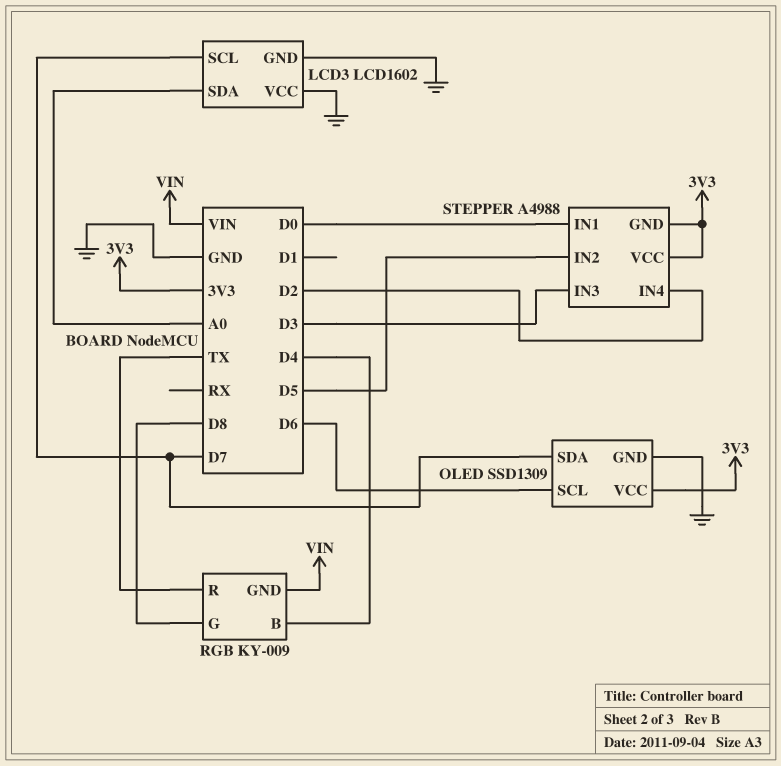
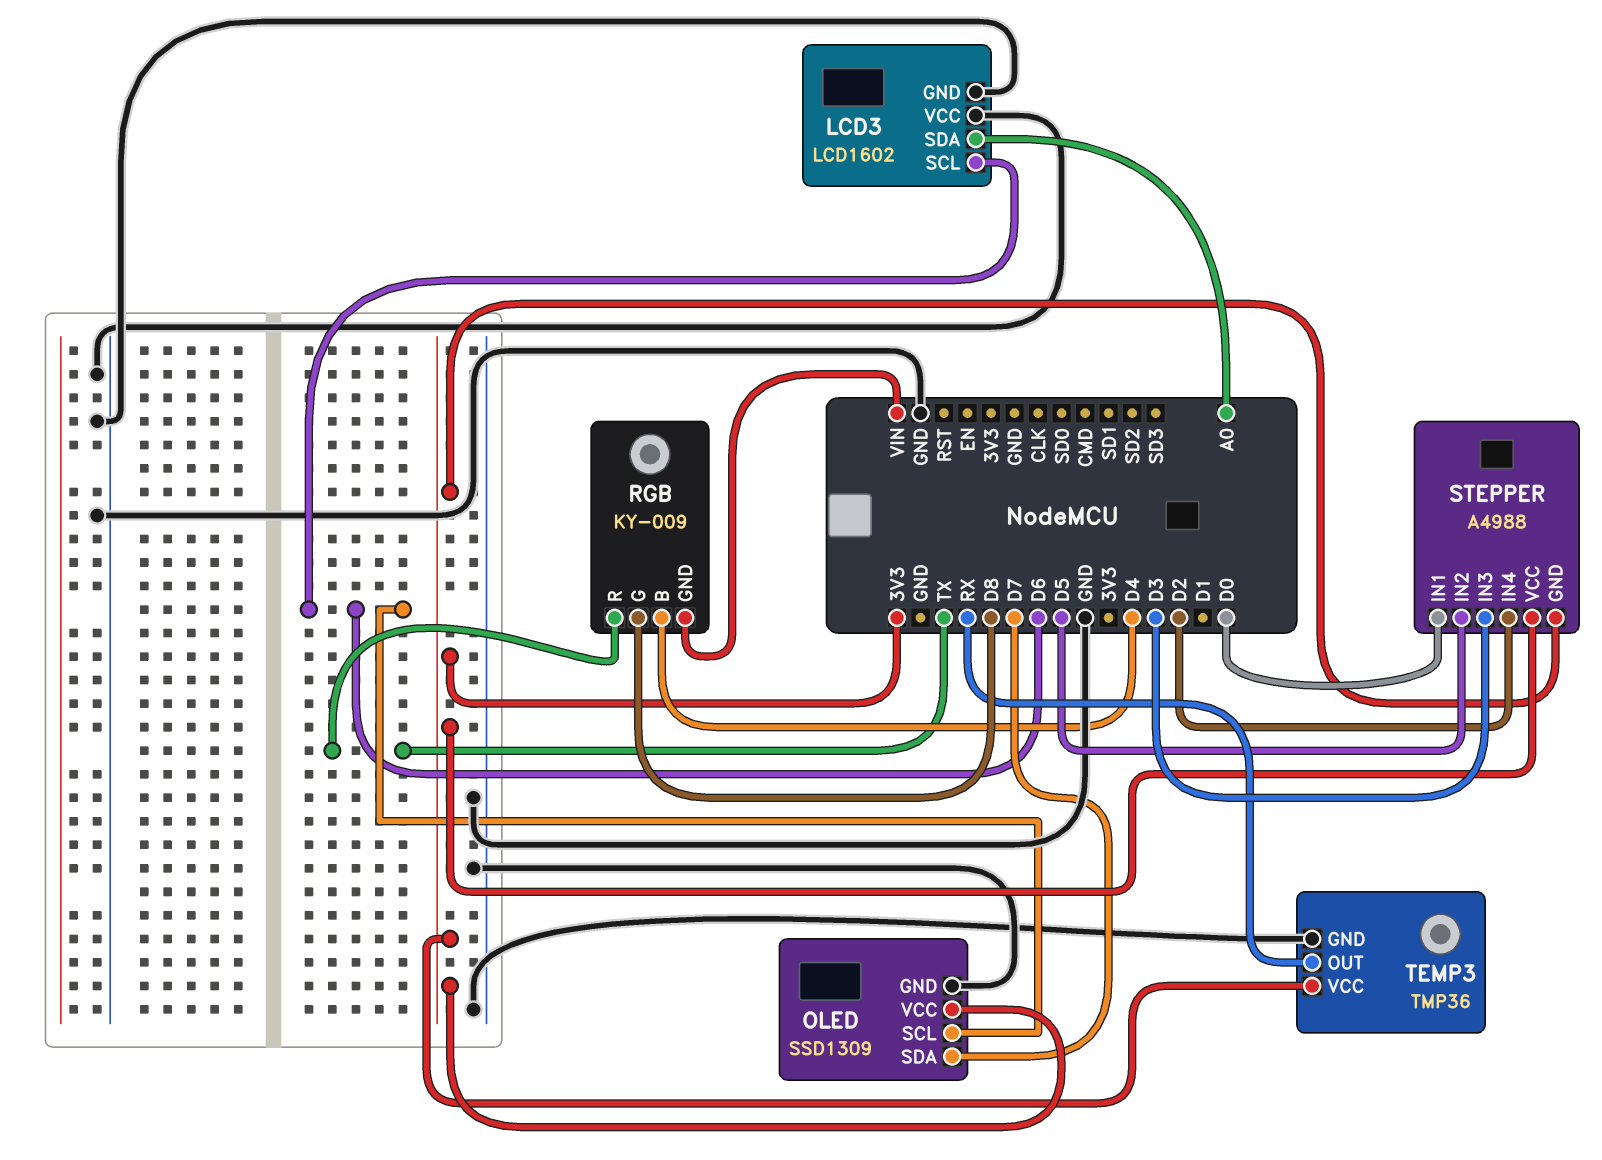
LCD3 pin SCL: D7 -> D6
TEMP3: none -> TMP36
TEMP3 pin GND: none -> GND
TEMP3 pin OUT: none -> RX
TEMP3 pin VCC: none -> 3V3

